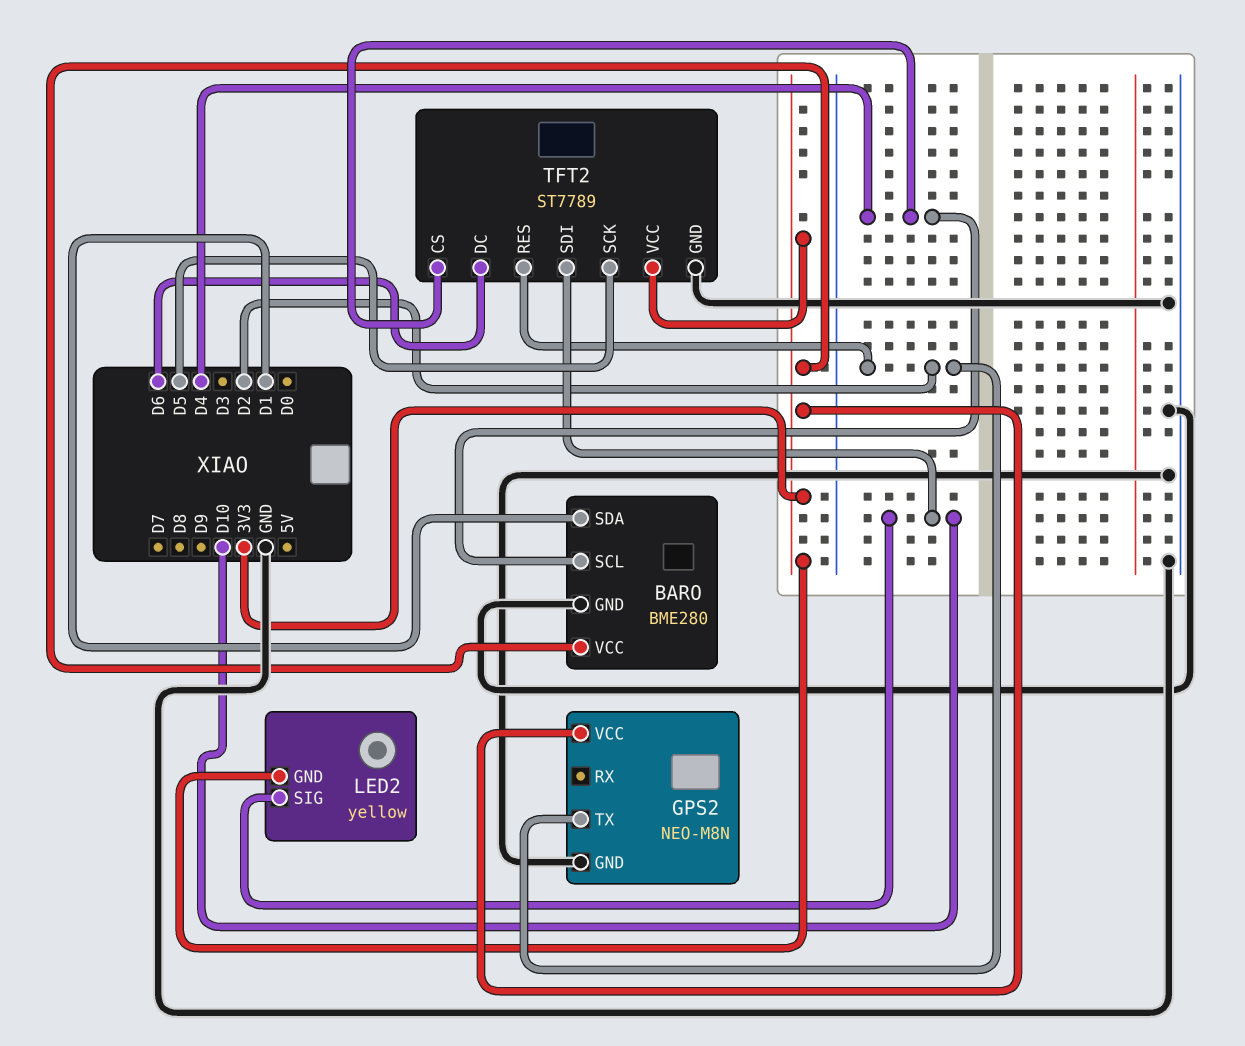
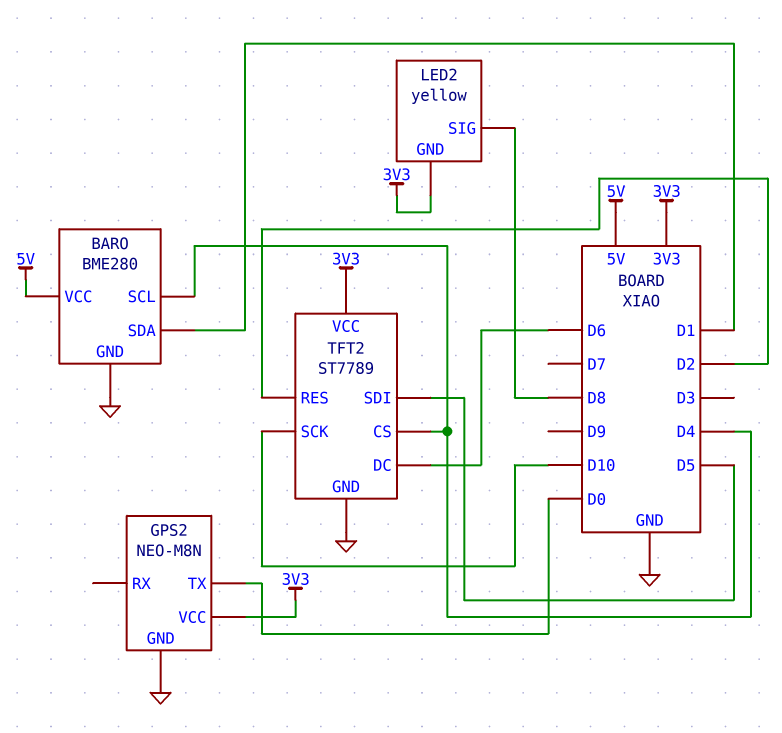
BARO pin VCC: 3V3 -> 5V
GPS2 pin TX: D2 -> D0
LED2 pin SIG: D10 -> D8
TFT2 pin SCK: D5 -> D10
TFT2 pin SDI: D10 -> D5

